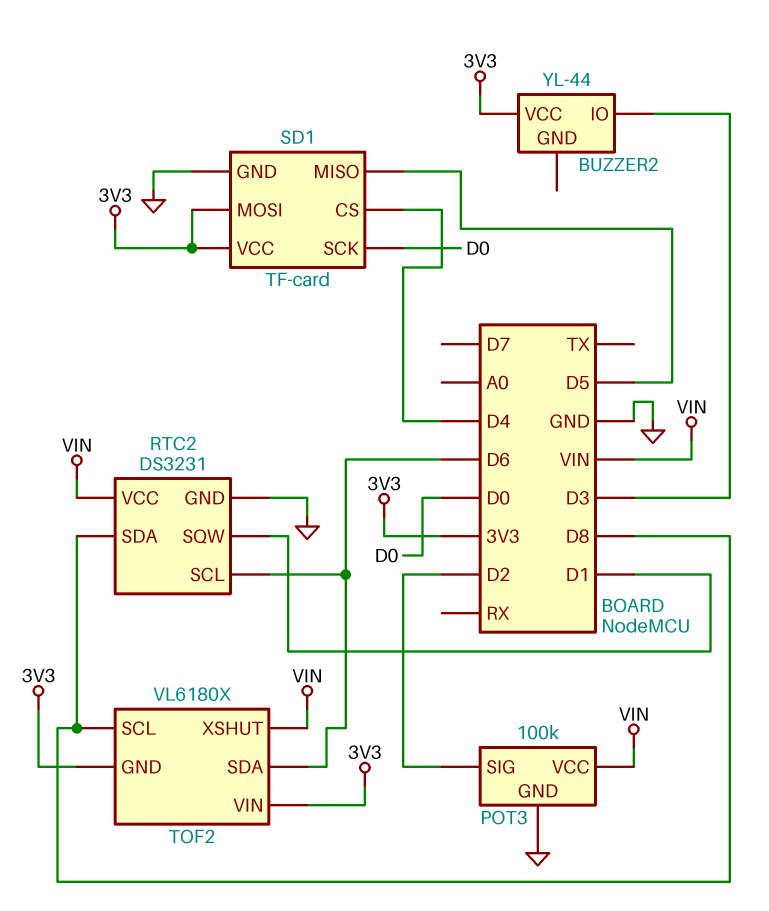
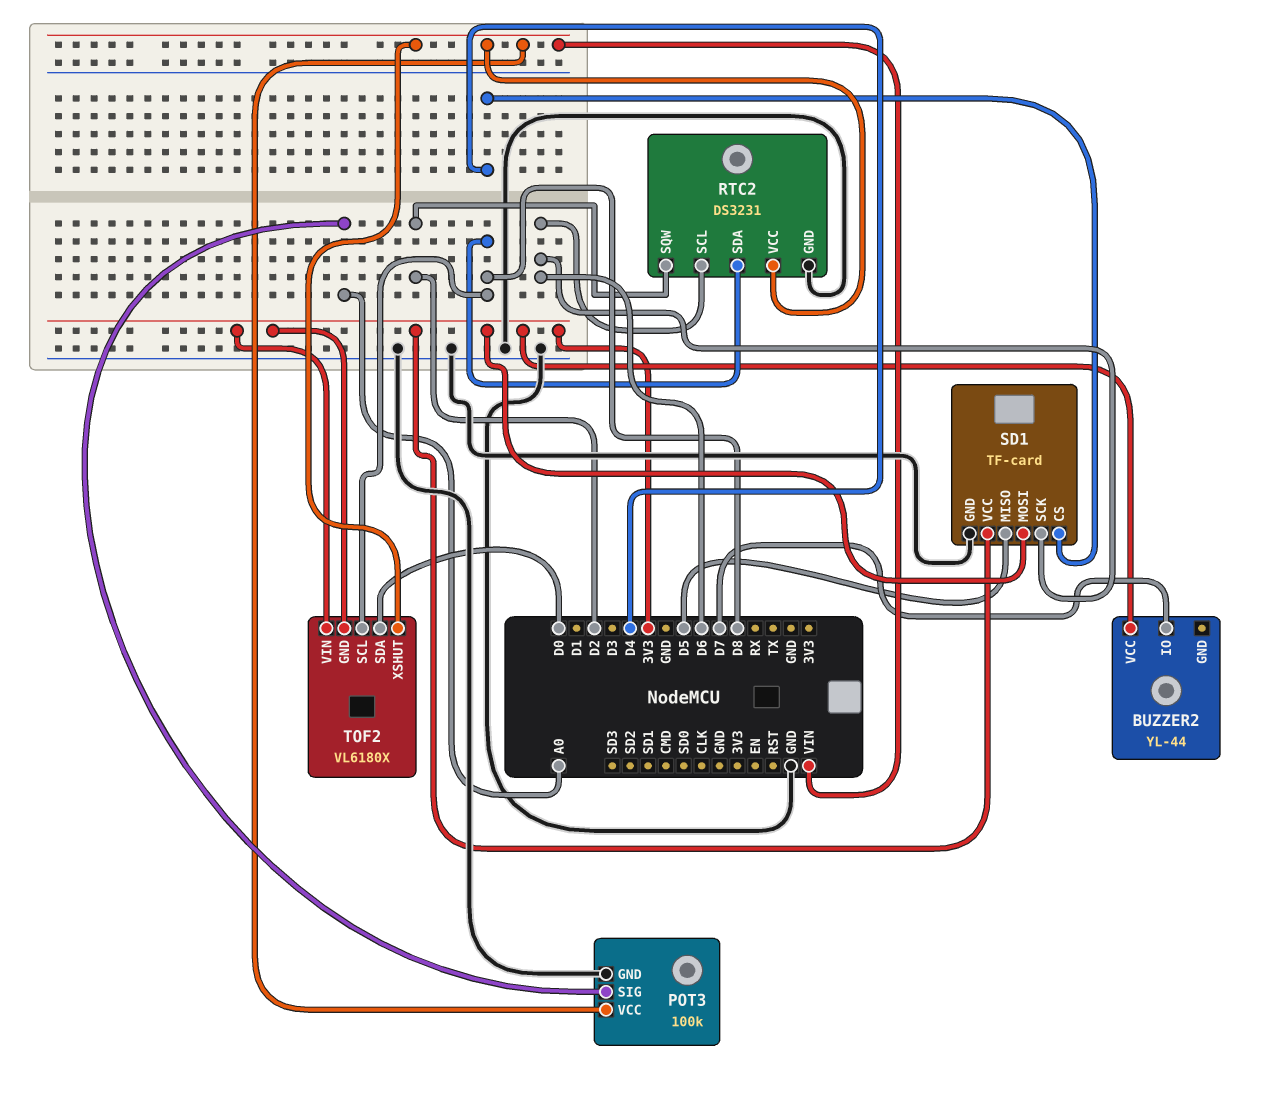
BUZZER2 pin IO: D3 -> D7
POT3 pin SIG: D2 -> A0
RTC2 pin SQW: D1 -> D2
SD1 pin SCK: D0 -> D6
TOF2 pin SDA: D6 -> D0

